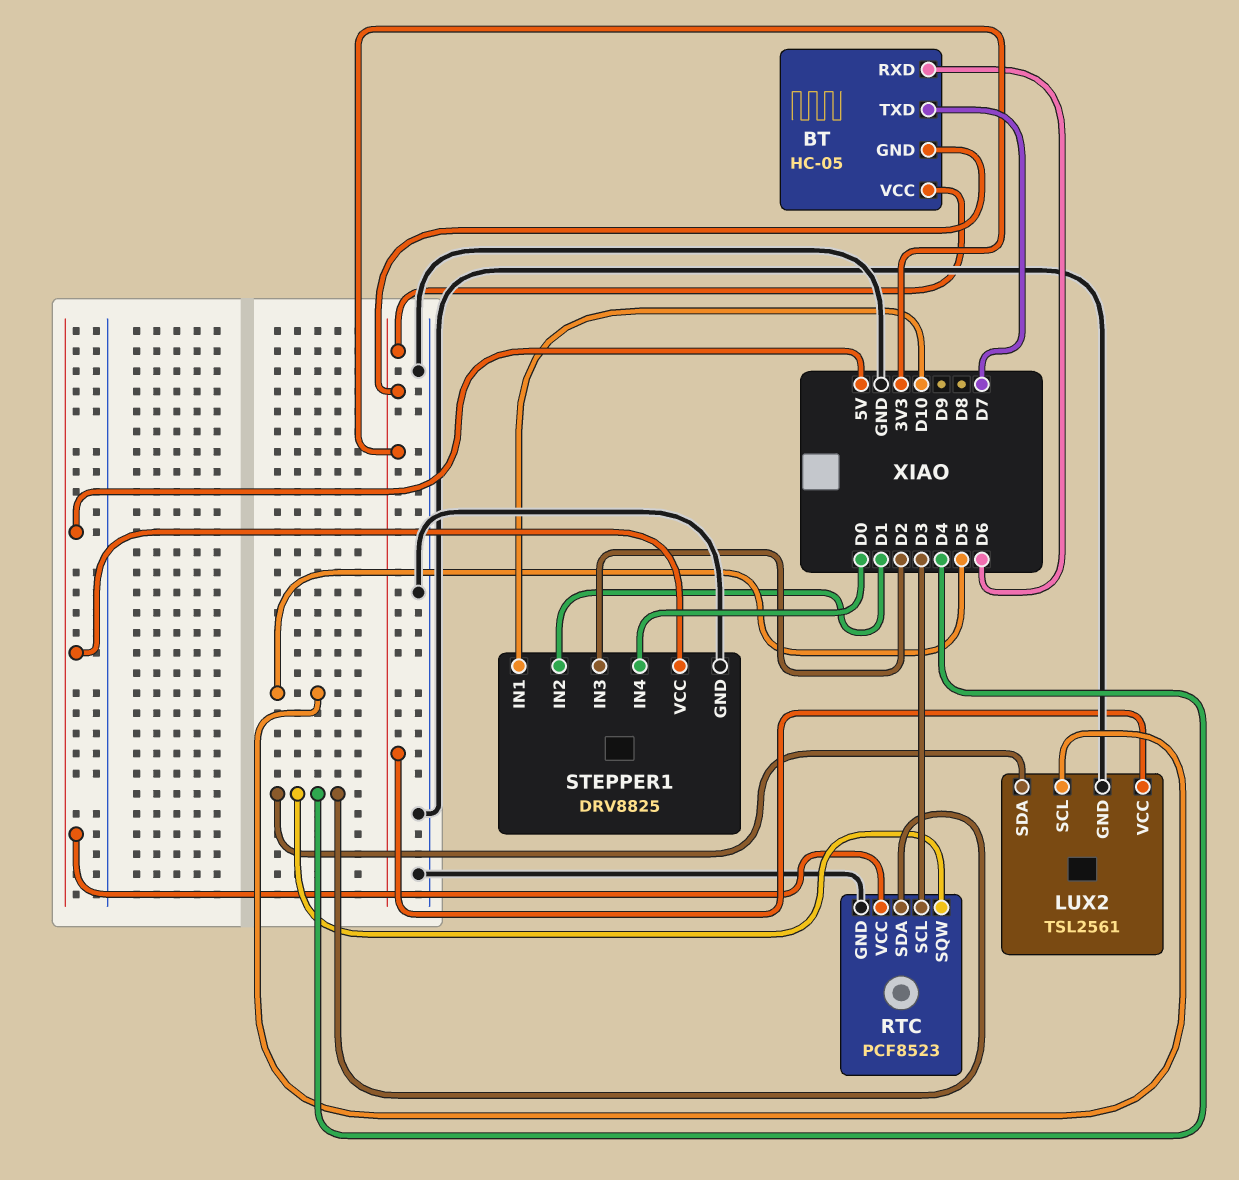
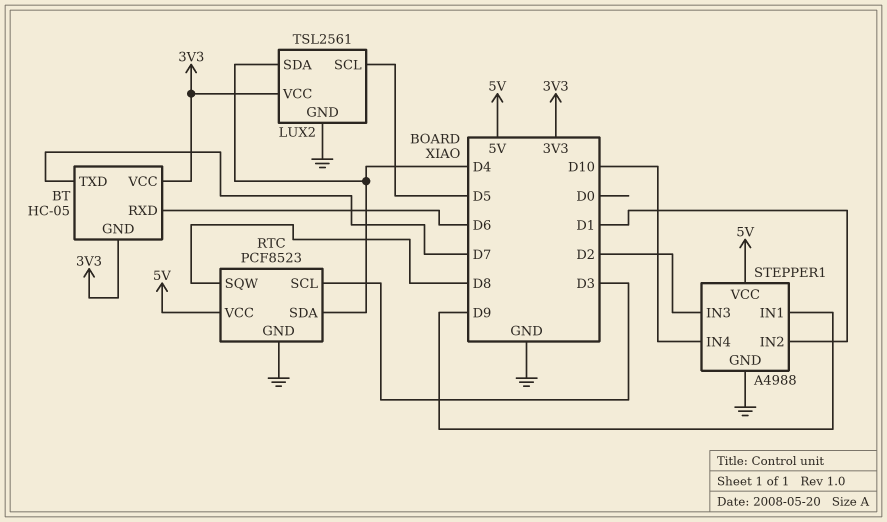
RTC pin SQW: D4 -> D8
STEPPER1: DRV8825 -> A4988
STEPPER1 pin IN1: D10 -> D9
STEPPER1 pin IN4: D0 -> D10

